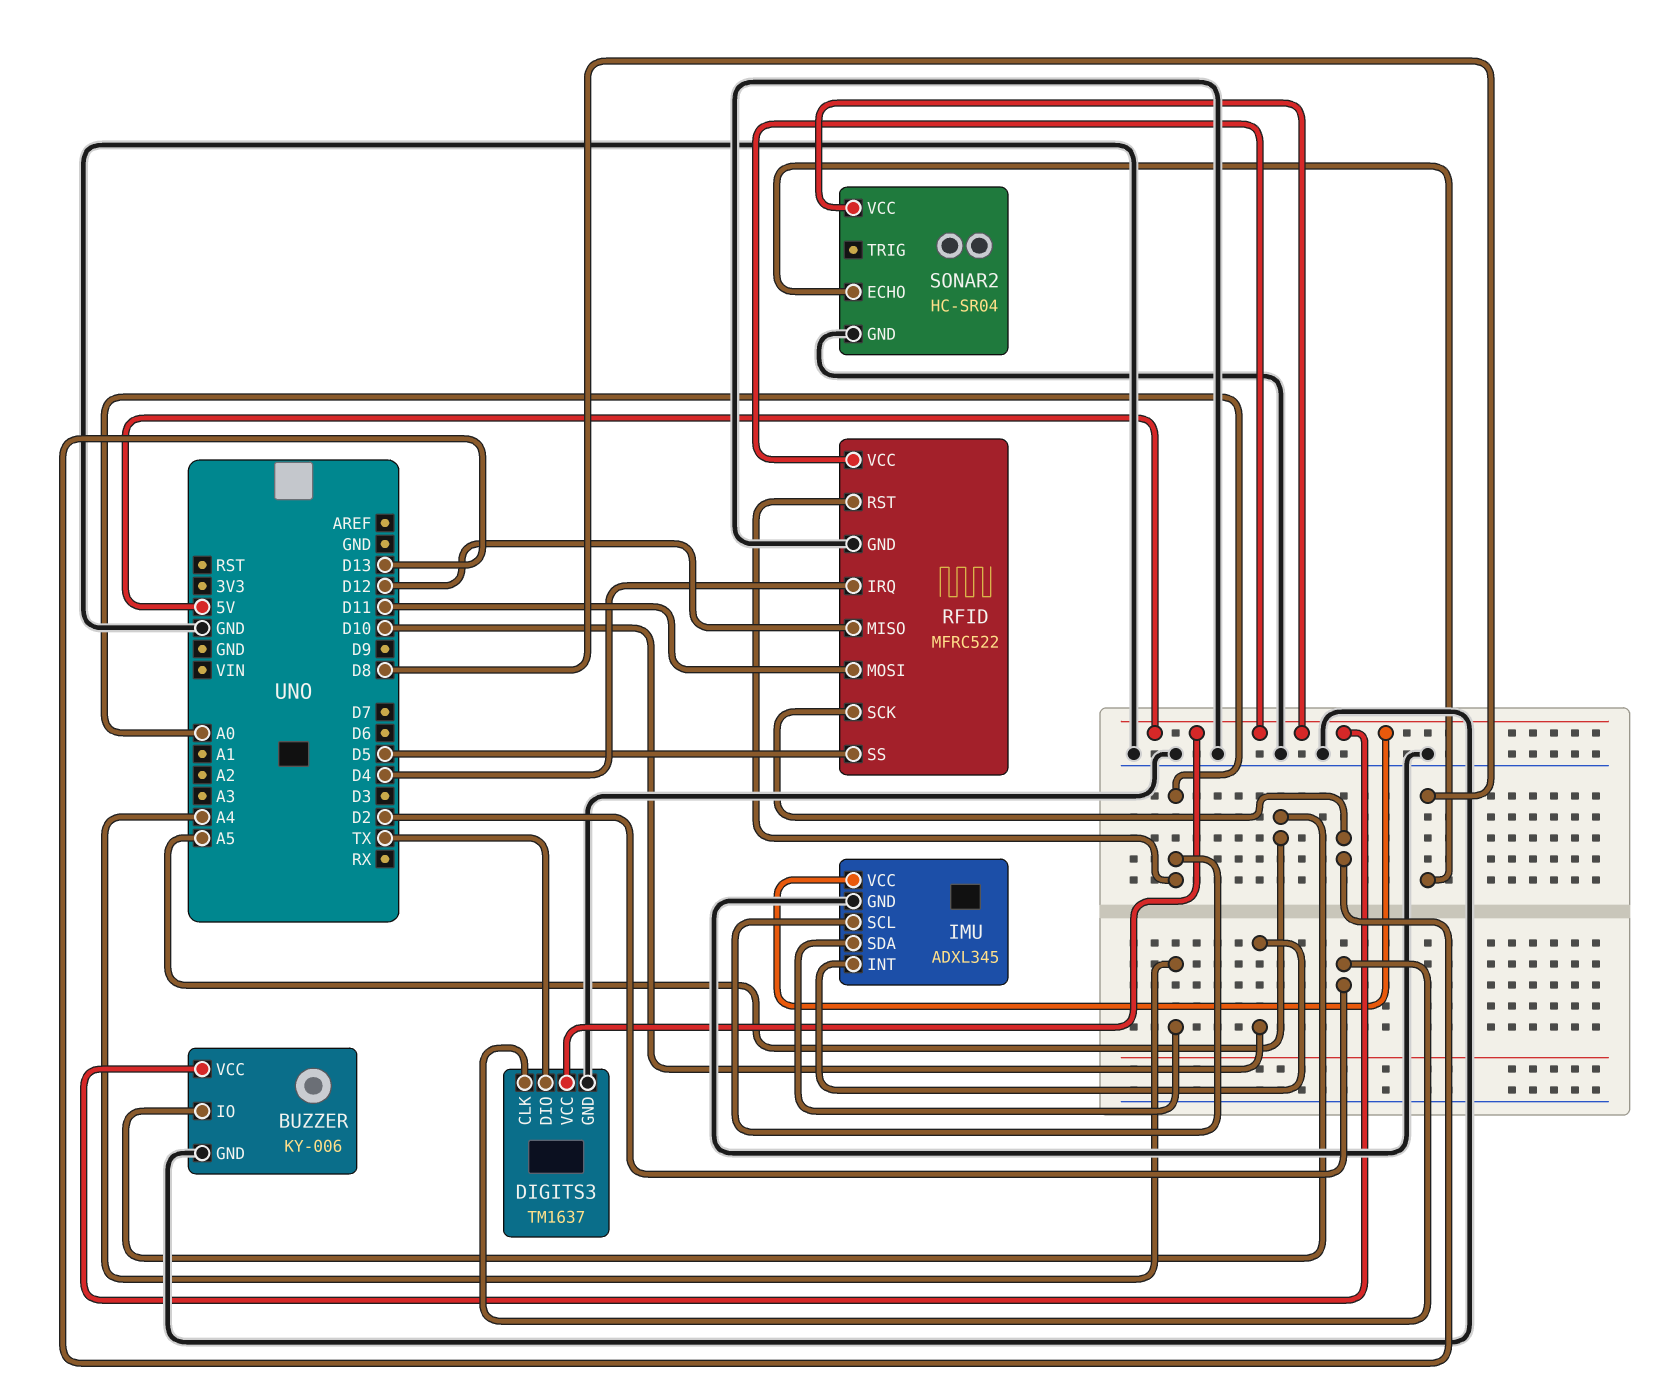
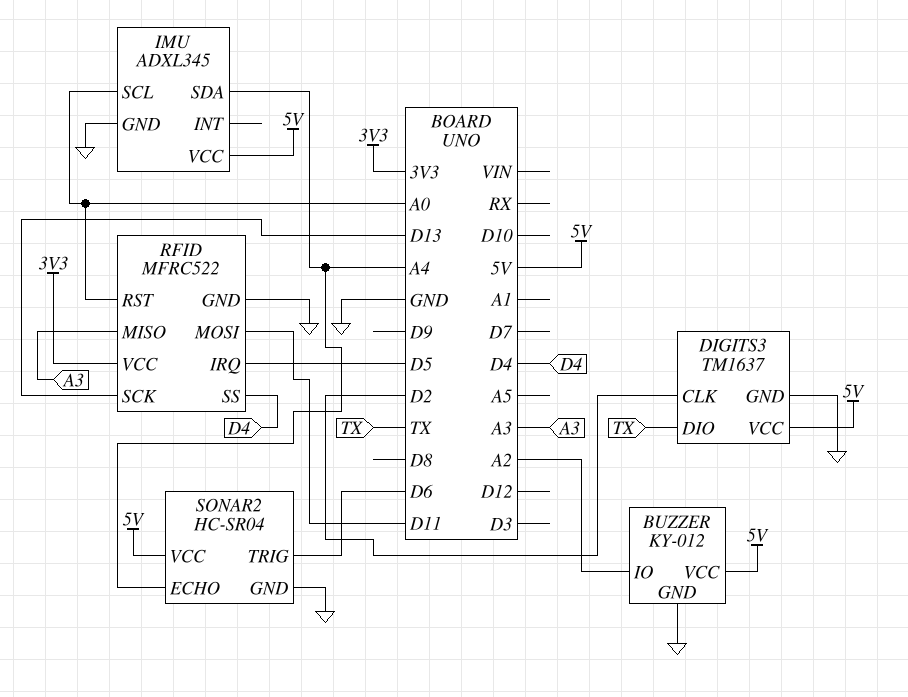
BUZZER: KY-006 -> KY-012
BUZZER pin IO: A5 -> A2
IMU pin INT: D10 -> none
RFID pin IRQ: D4 -> D5
RFID pin MISO: D12 -> A3
RFID pin SS: D5 -> D4
RFID pin VCC: 5V -> 3V3
SONAR2 pin ECHO: D8 -> A4
SONAR2 pin TRIG: none -> D6

